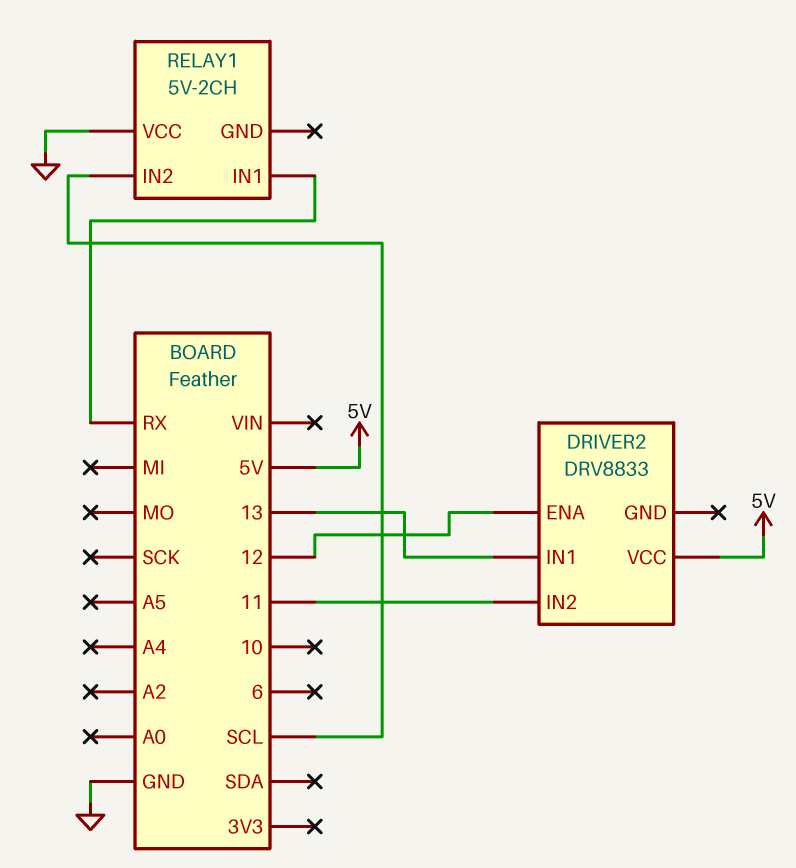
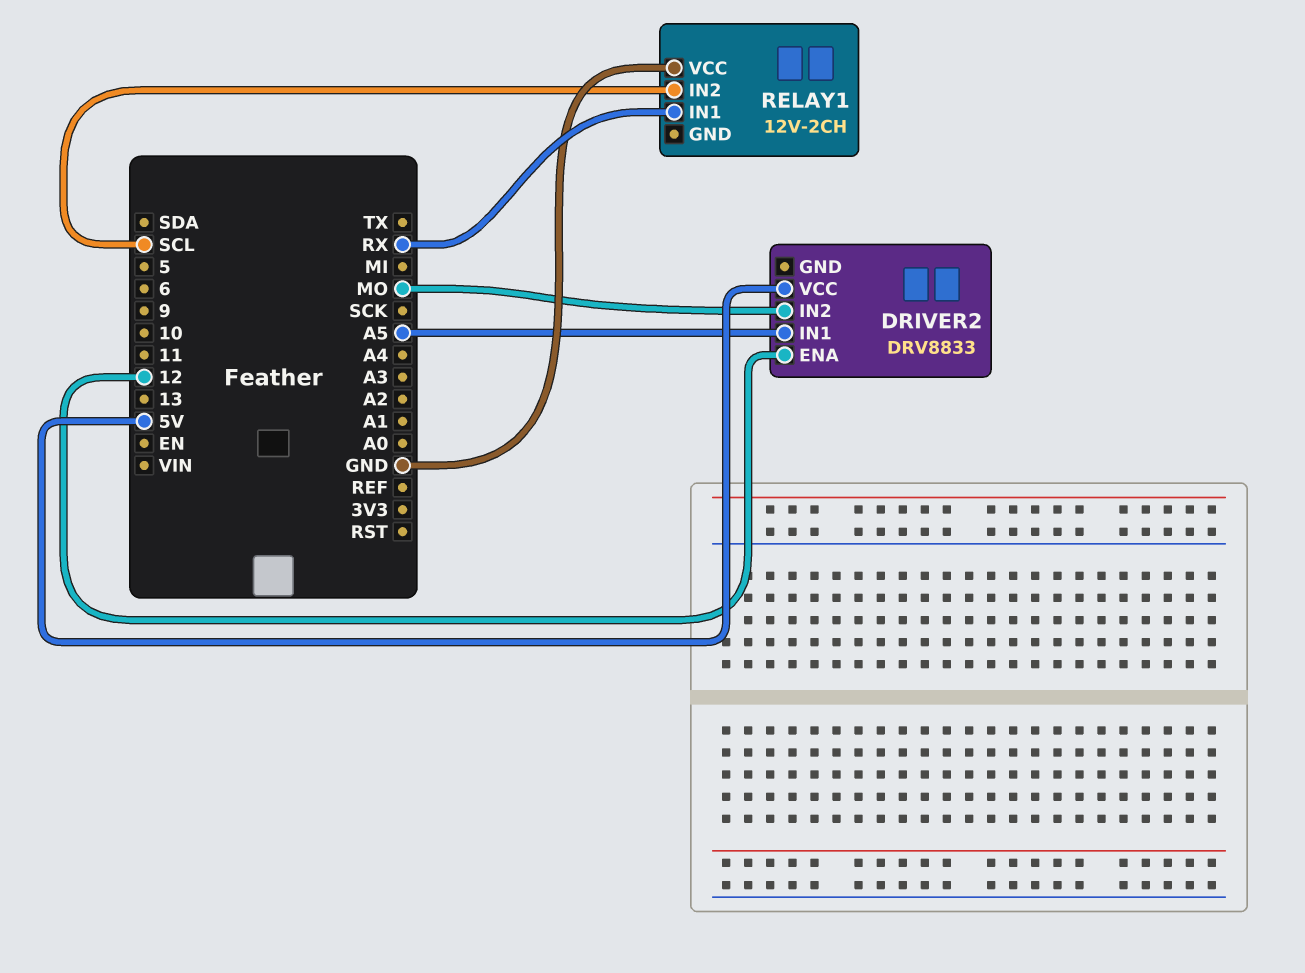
DRIVER2 pin IN1: 13 -> A5
DRIVER2 pin IN2: 11 -> MO
RELAY1: 5V-2CH -> 12V-2CH

